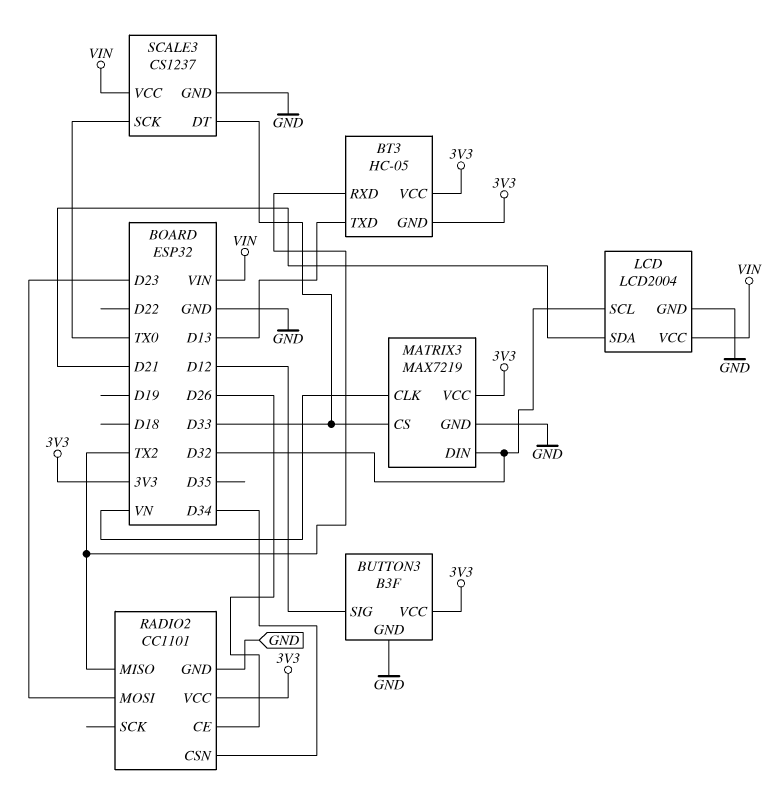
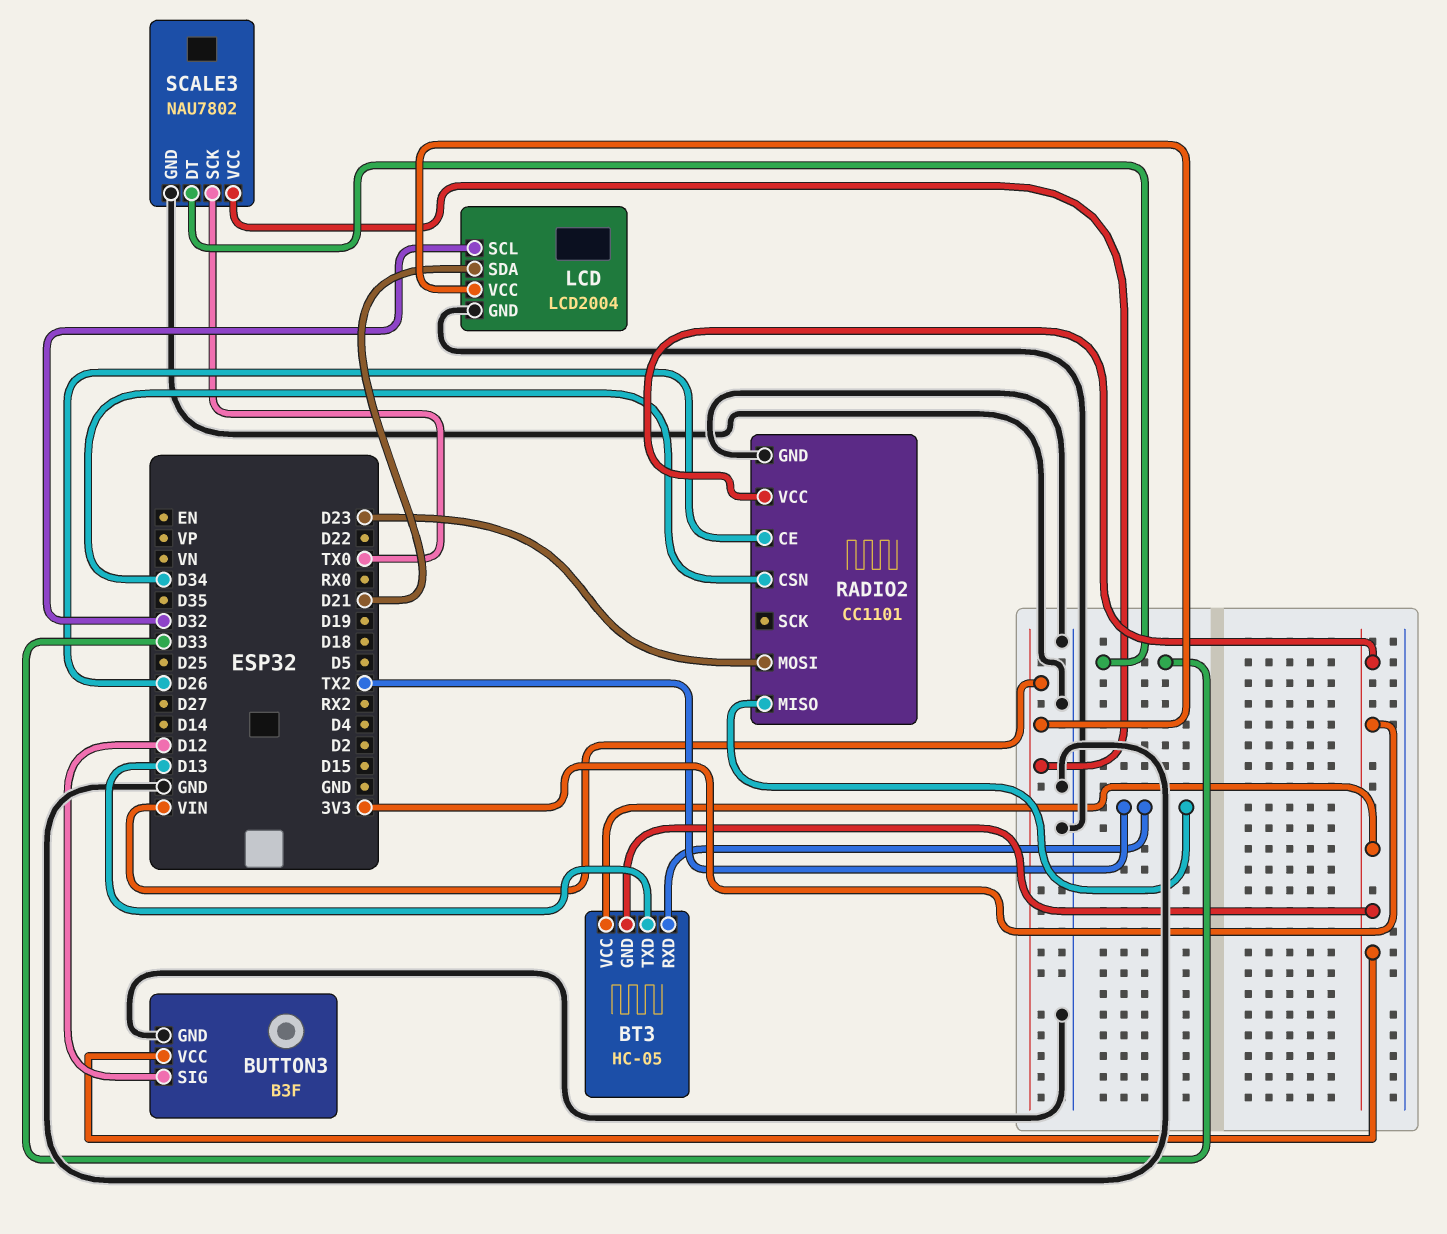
MATRIX3: MAX7219 -> none
MATRIX3 pin CLK: VN -> none
MATRIX3 pin CS: D33 -> none
MATRIX3 pin DIN: D32 -> none
MATRIX3 pin GND: GND -> none
MATRIX3 pin VCC: 3V3 -> none
SCALE3: CS1237 -> NAU7802

